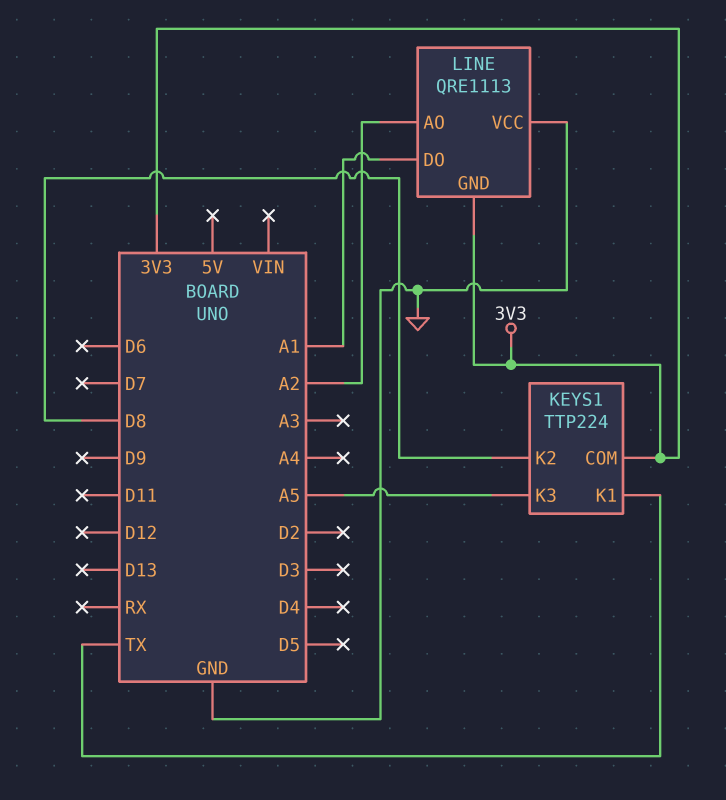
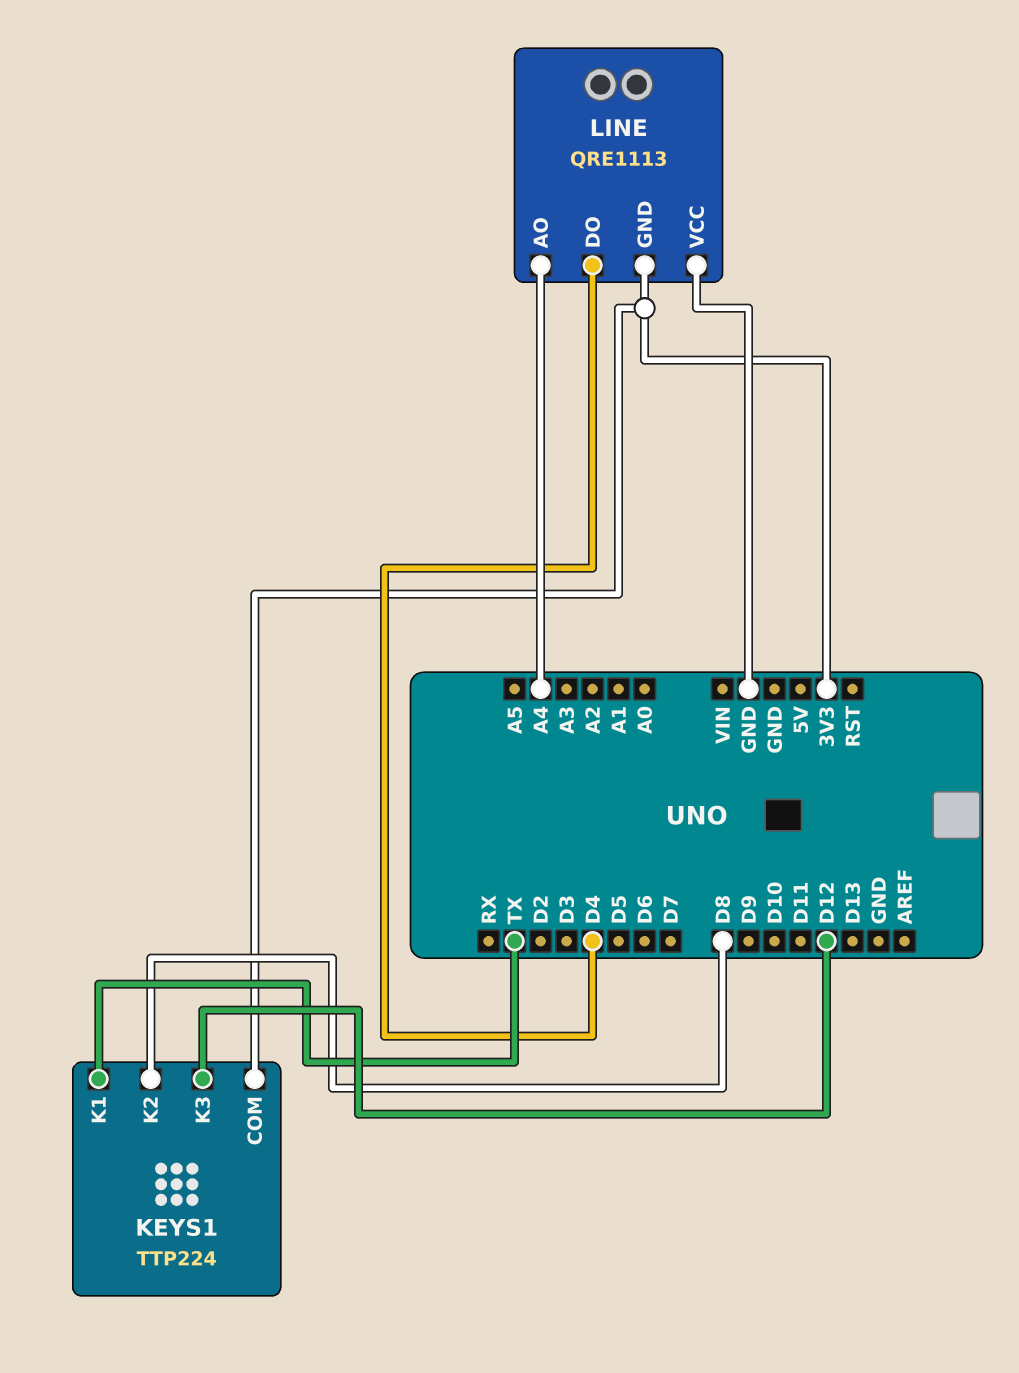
KEYS1 pin K3: A5 -> D12
LINE pin AO: A2 -> A4
LINE pin DO: A1 -> D4

